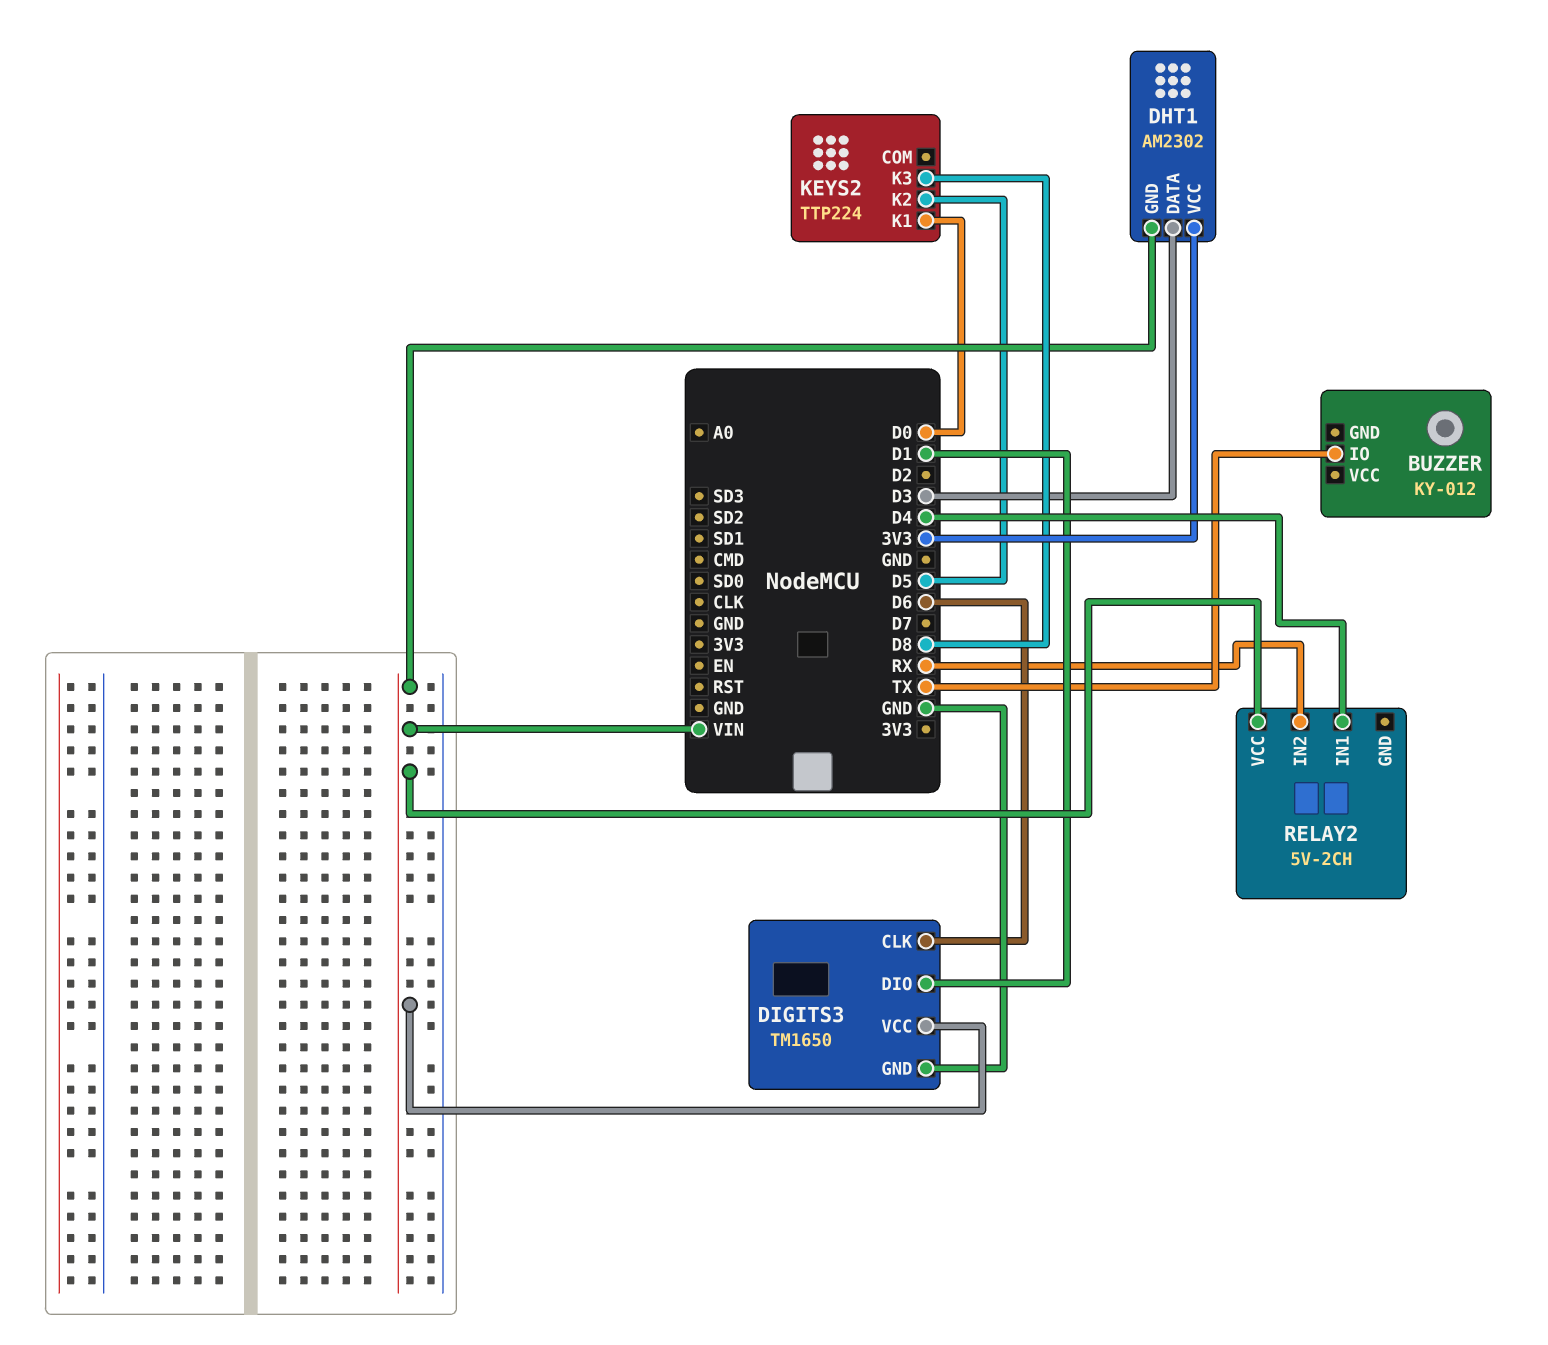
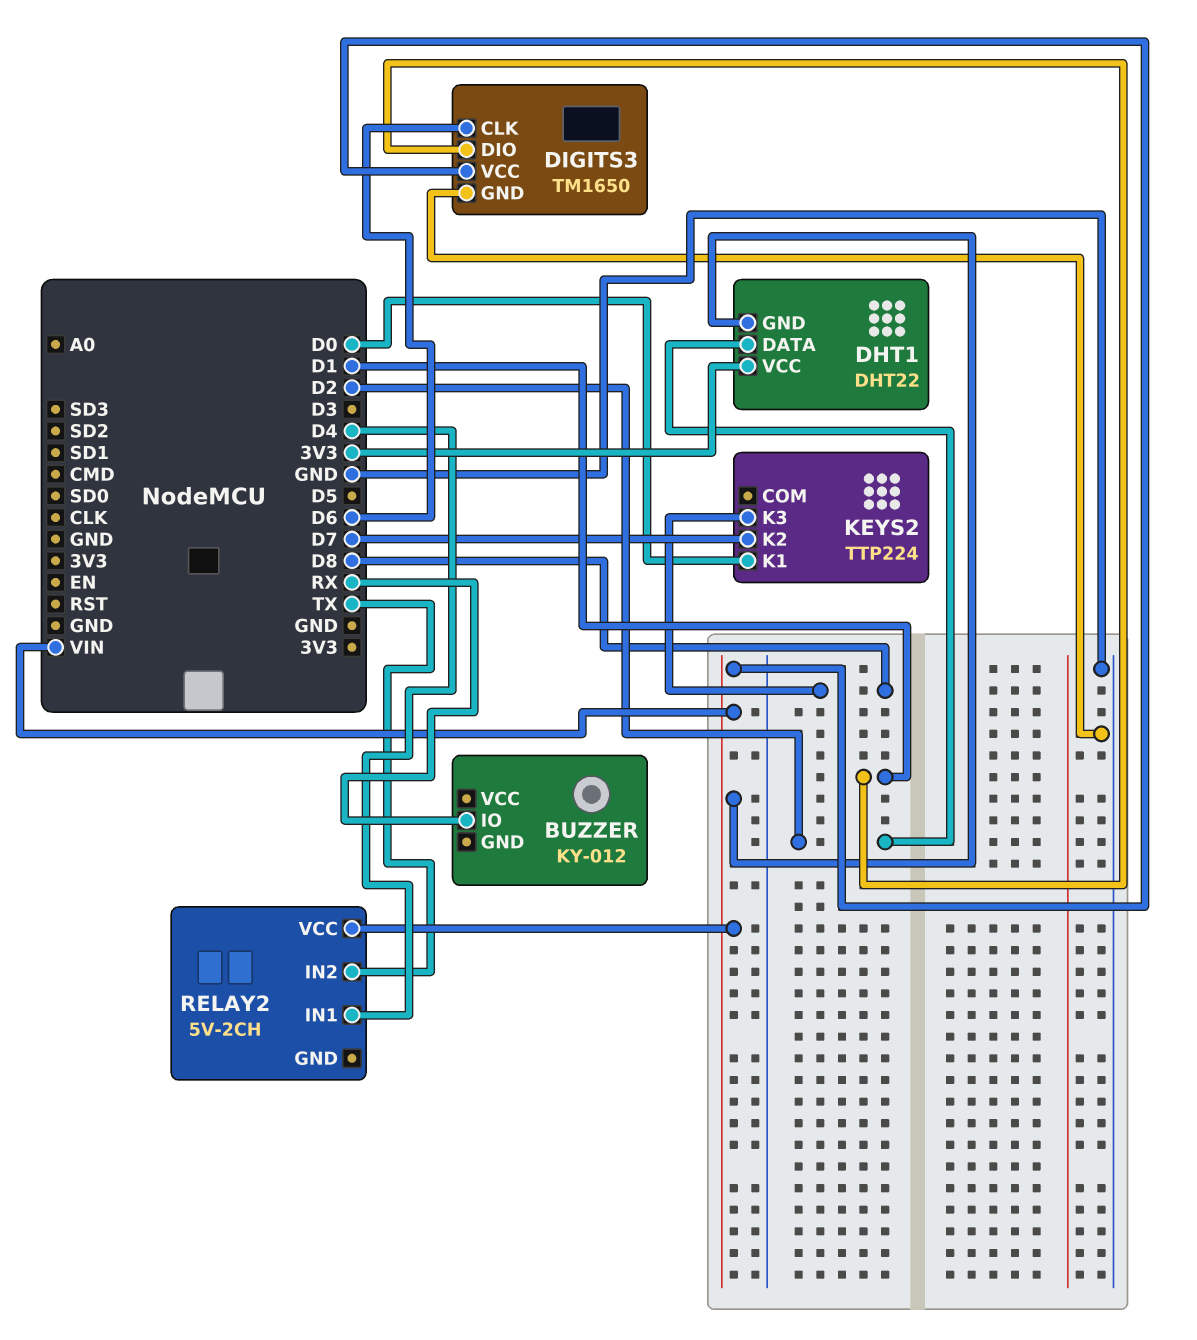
BUZZER pin IO: TX -> RX
DHT1: AM2302 -> DHT22
DHT1 pin DATA: D3 -> D2
KEYS2 pin K2: D5 -> D7
RELAY2 pin IN2: RX -> TX

